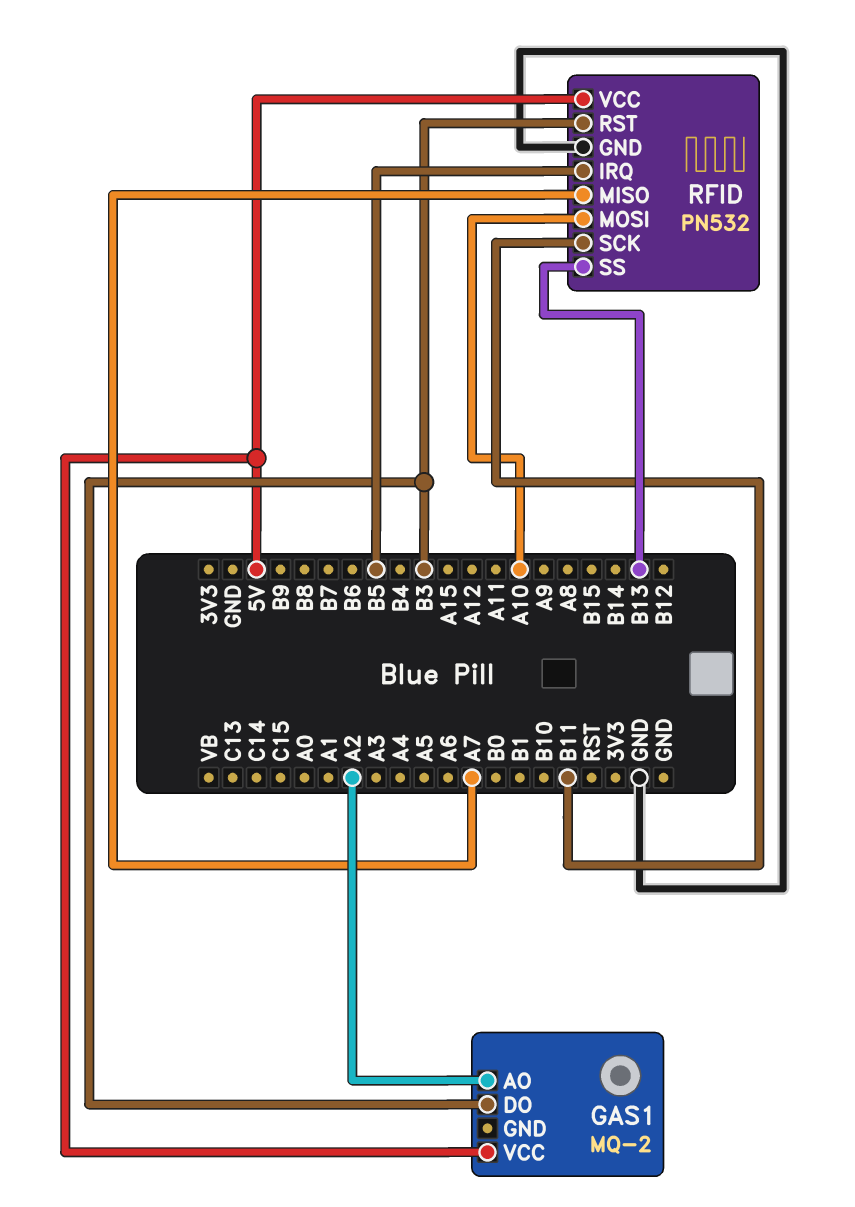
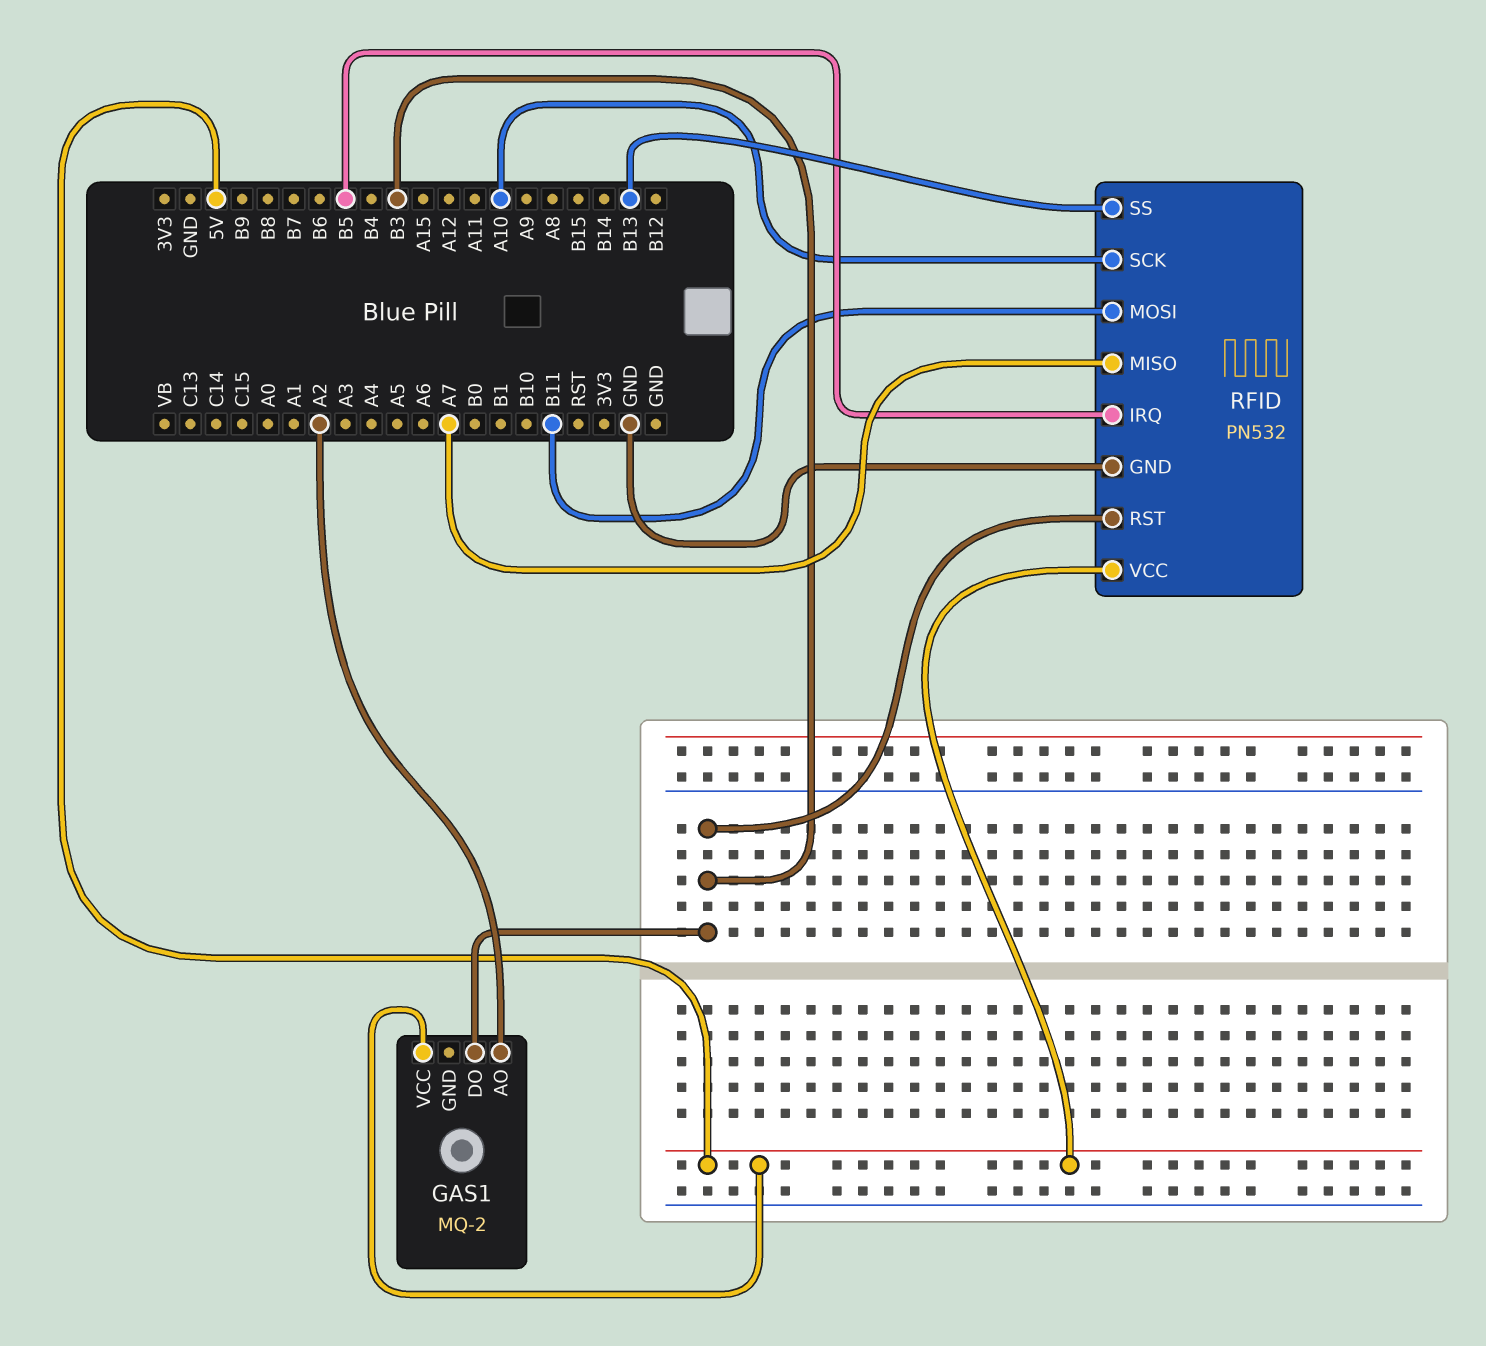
RFID pin MOSI: A10 -> B11
RFID pin SCK: B11 -> A10

